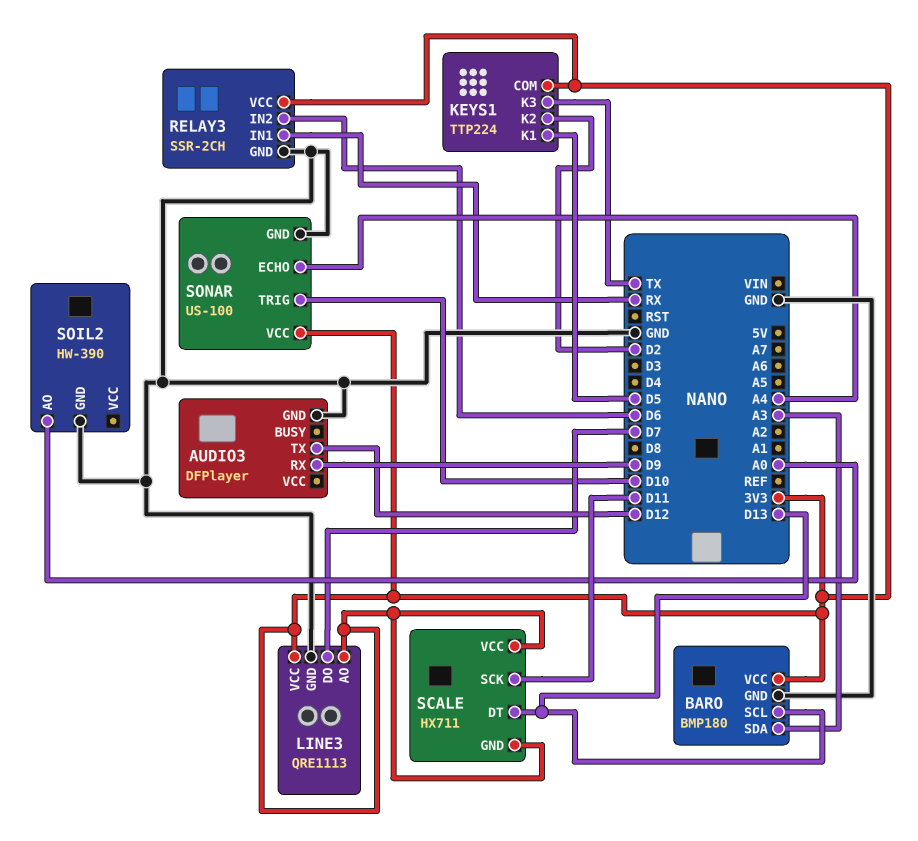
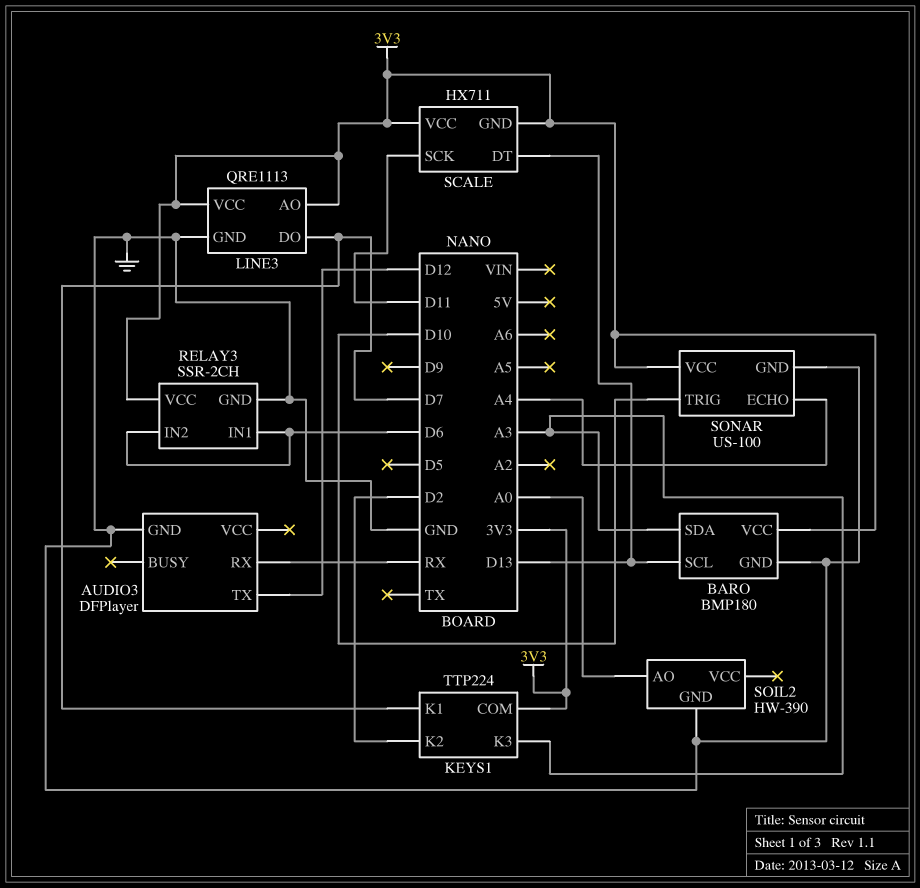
AUDIO3 pin RX: D9 -> RX
KEYS1 pin K1: D5 -> D7
KEYS1 pin K3: TX -> A3
RELAY3 pin IN1: RX -> D6

